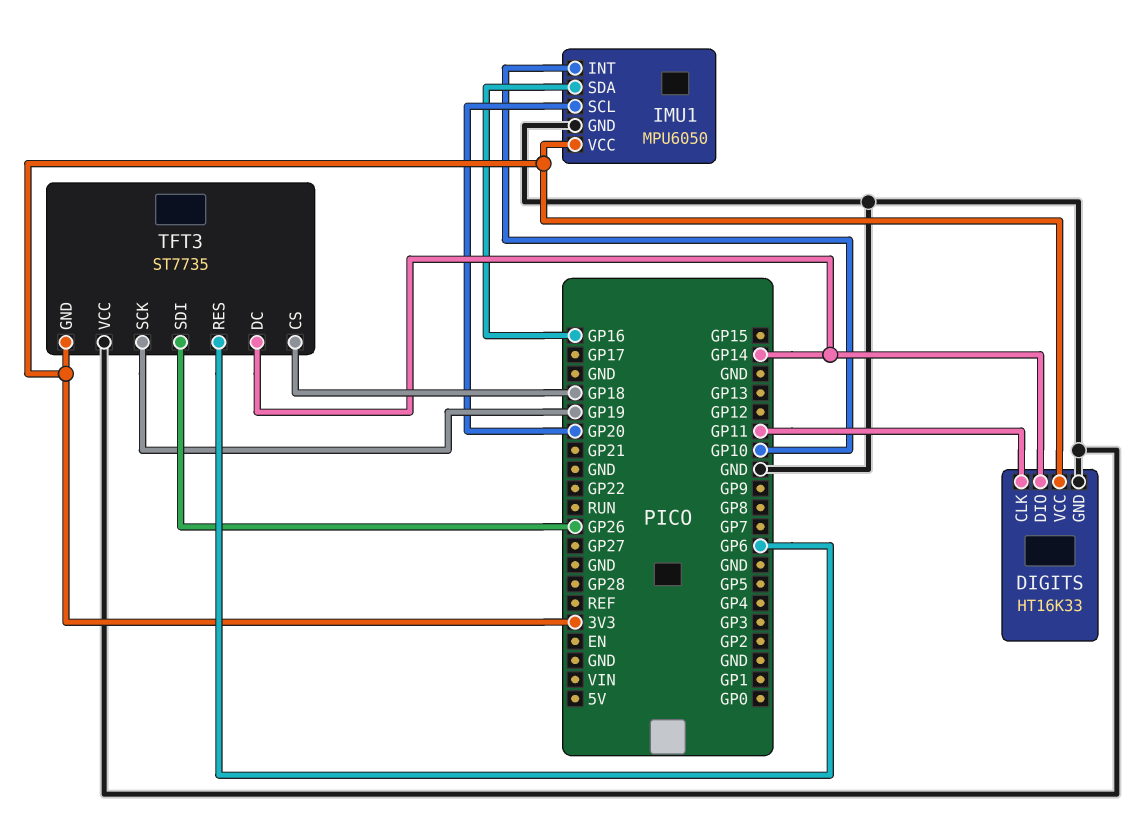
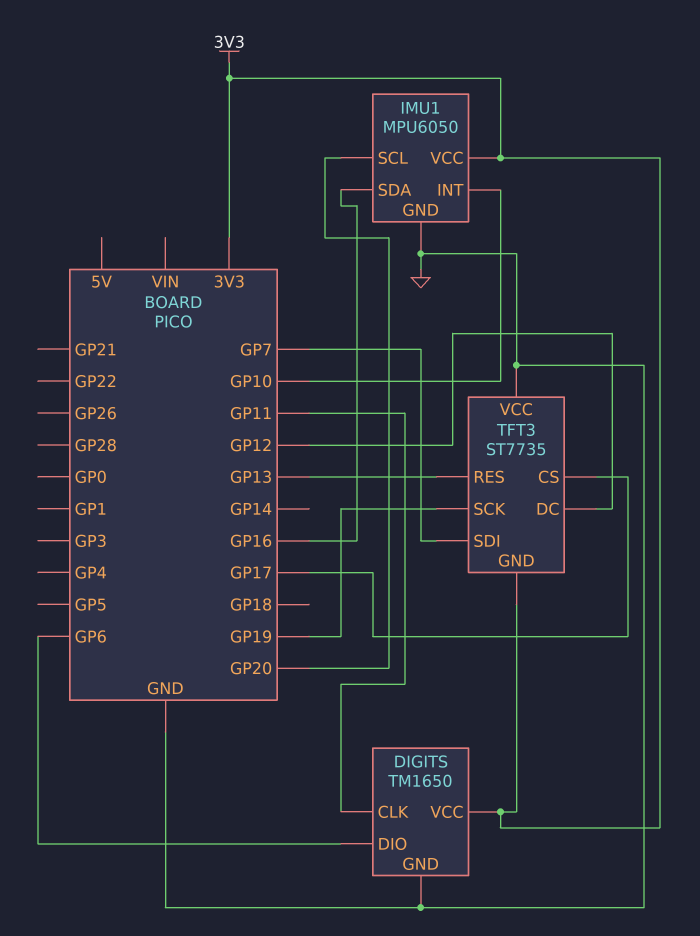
DIGITS: HT16K33 -> TM1650
DIGITS pin DIO: GP14 -> GP6
TFT3 pin CS: GP18 -> GP17
TFT3 pin DC: GP14 -> GP12
TFT3 pin RES: GP6 -> GP13
TFT3 pin SDI: GP26 -> GP7

